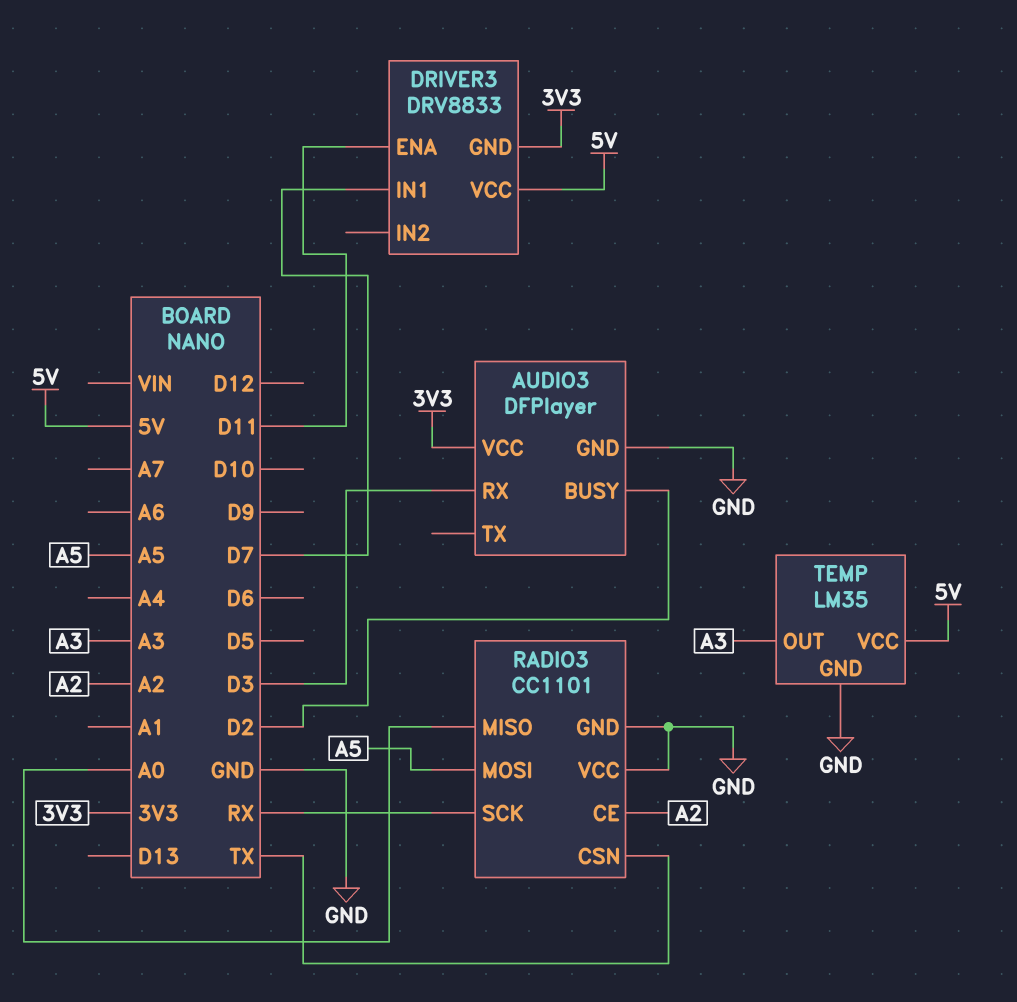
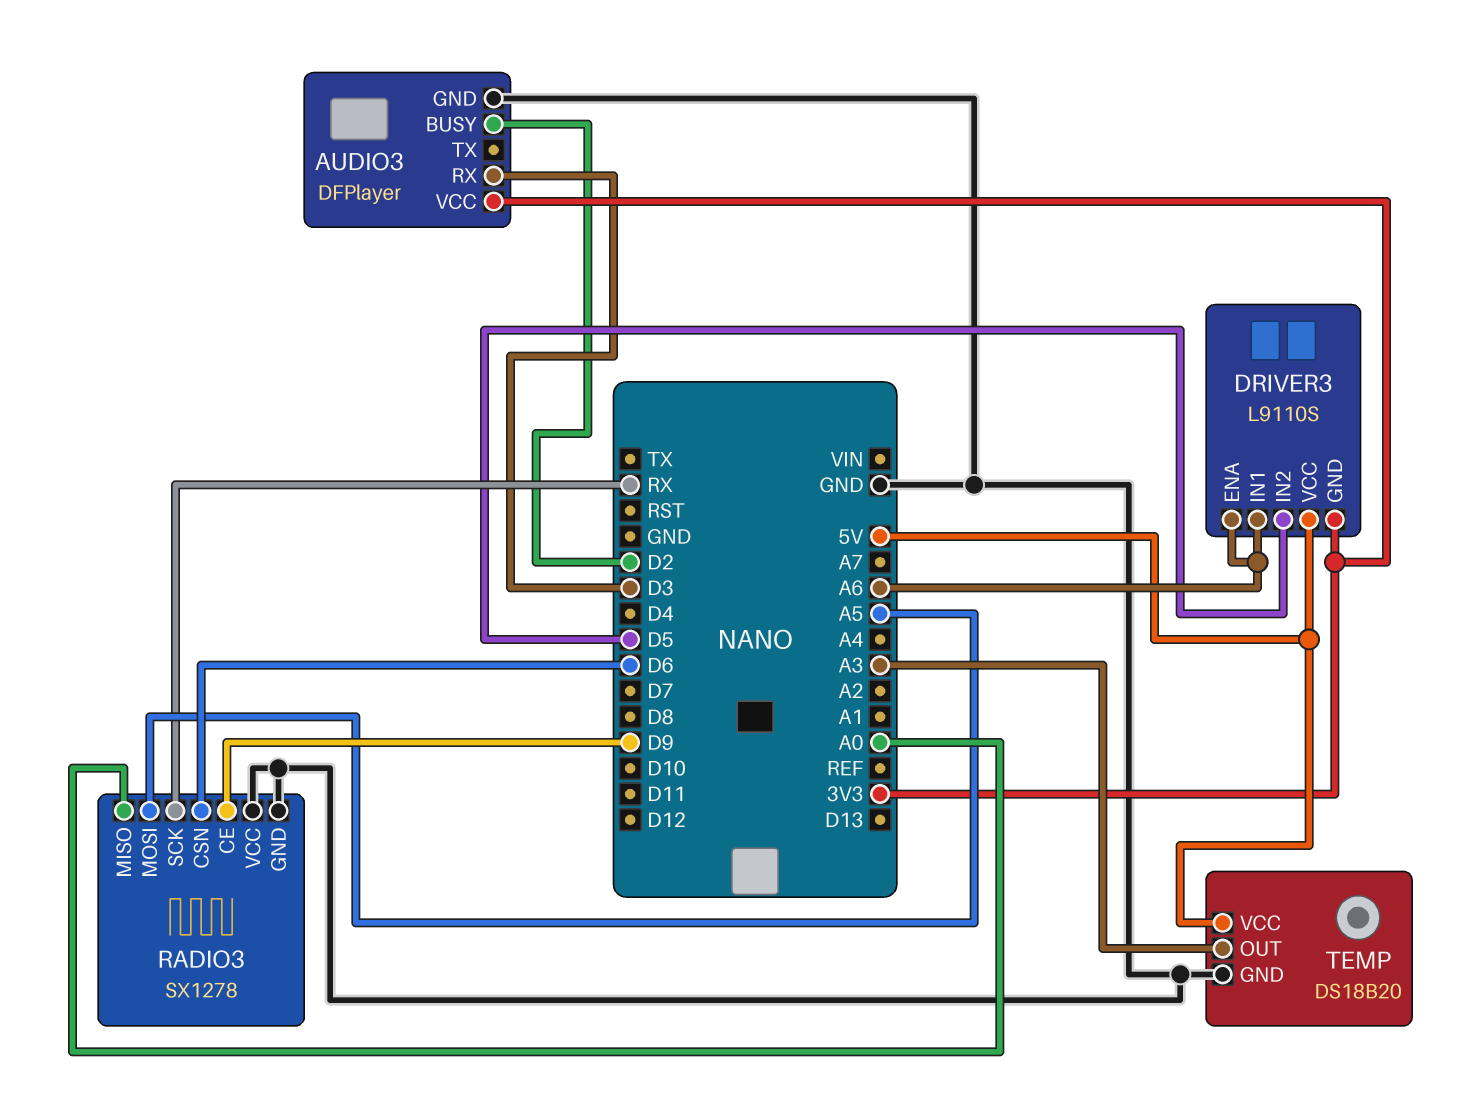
DRIVER3: DRV8833 -> L9110S
DRIVER3 pin ENA: D11 -> A6
DRIVER3 pin IN1: D7 -> A6
DRIVER3 pin IN2: none -> D5
RADIO3: CC1101 -> SX1278
RADIO3 pin CE: A2 -> D9
RADIO3 pin CSN: TX -> D6
TEMP: LM35 -> DS18B20

